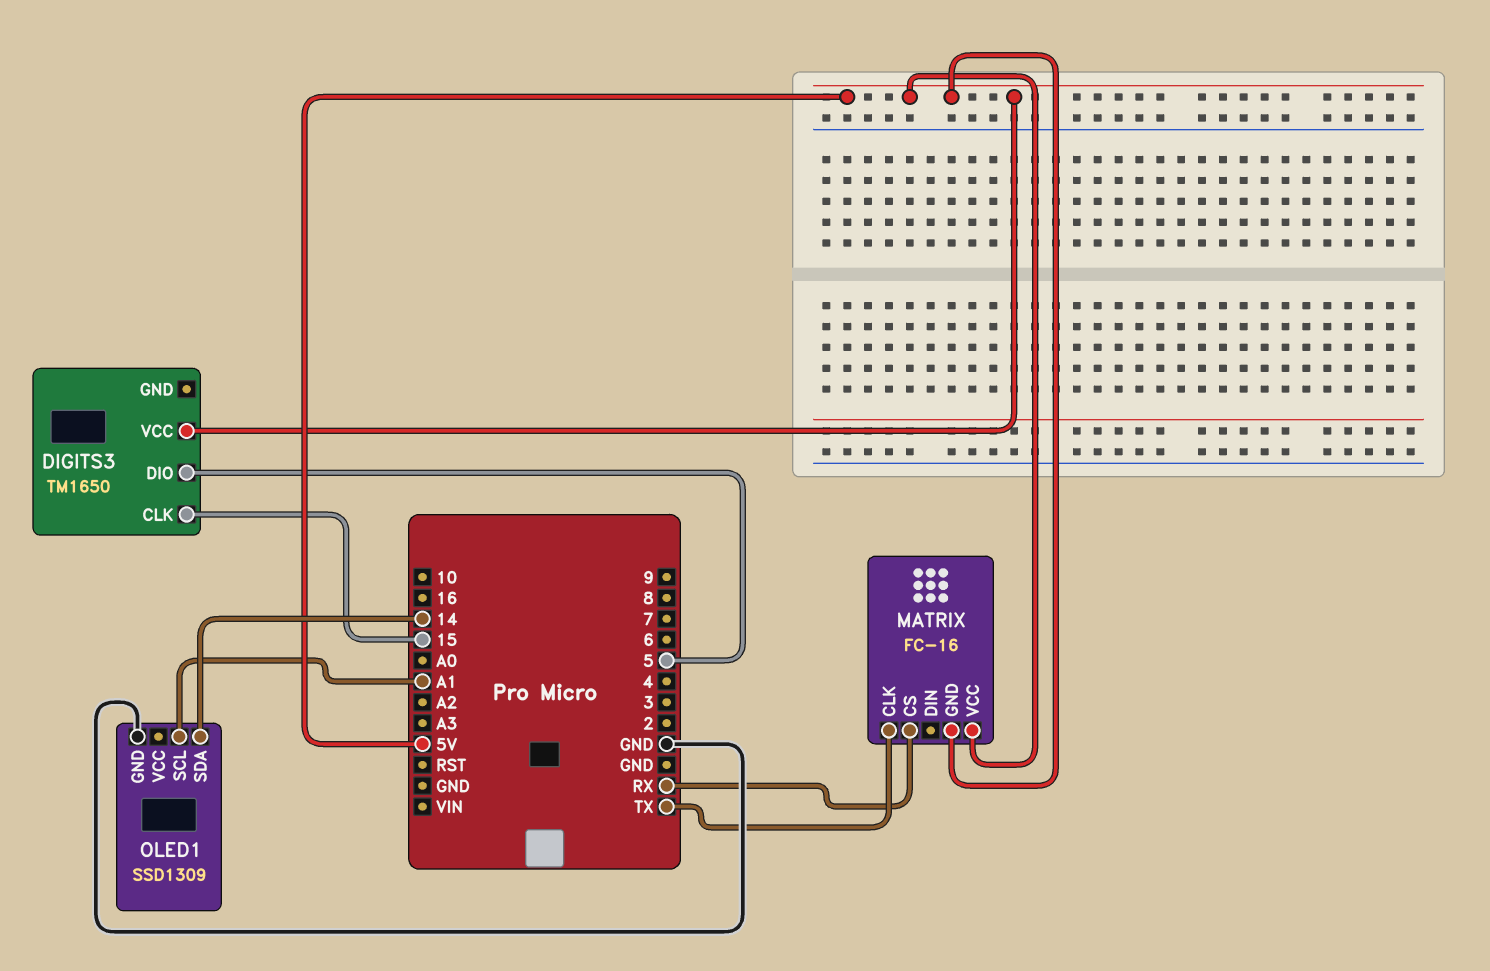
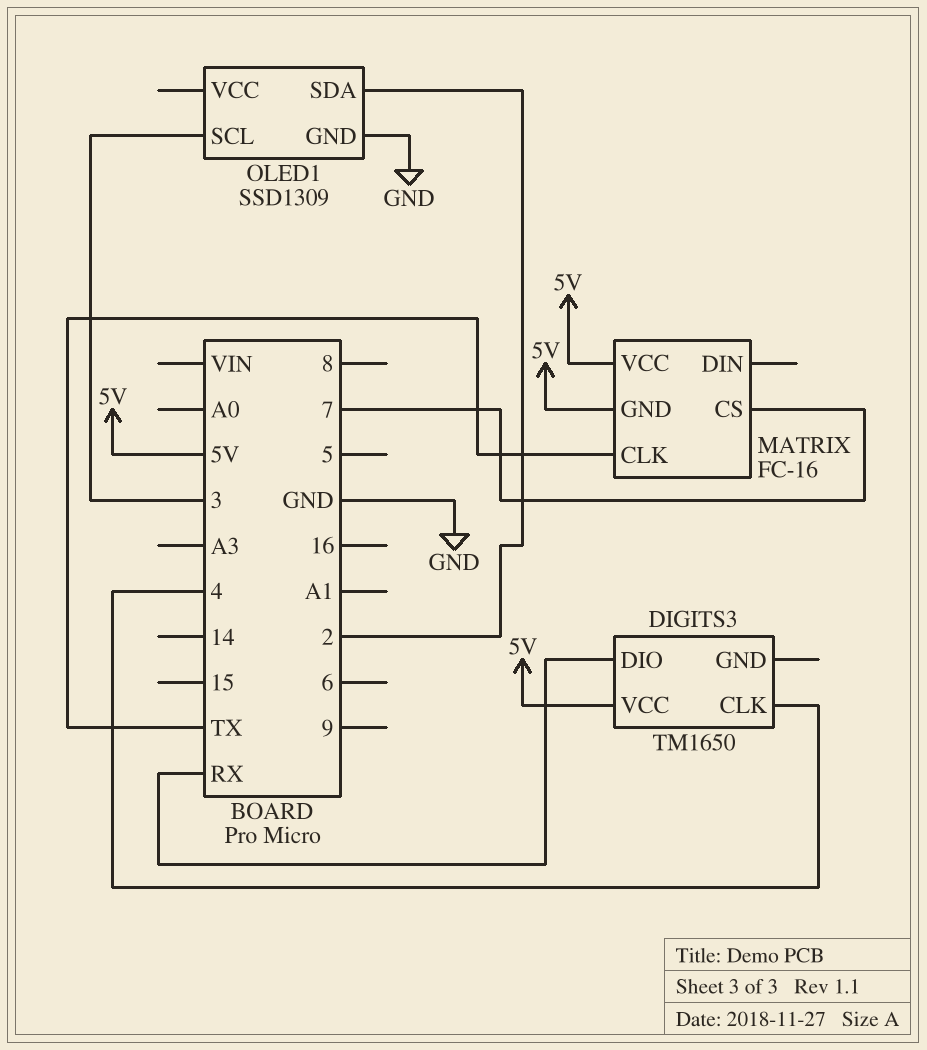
DIGITS3 pin CLK: 15 -> 4
DIGITS3 pin DIO: 5 -> RX
MATRIX pin CS: RX -> 7
OLED1 pin SCL: A1 -> 3
OLED1 pin SDA: 14 -> 2

